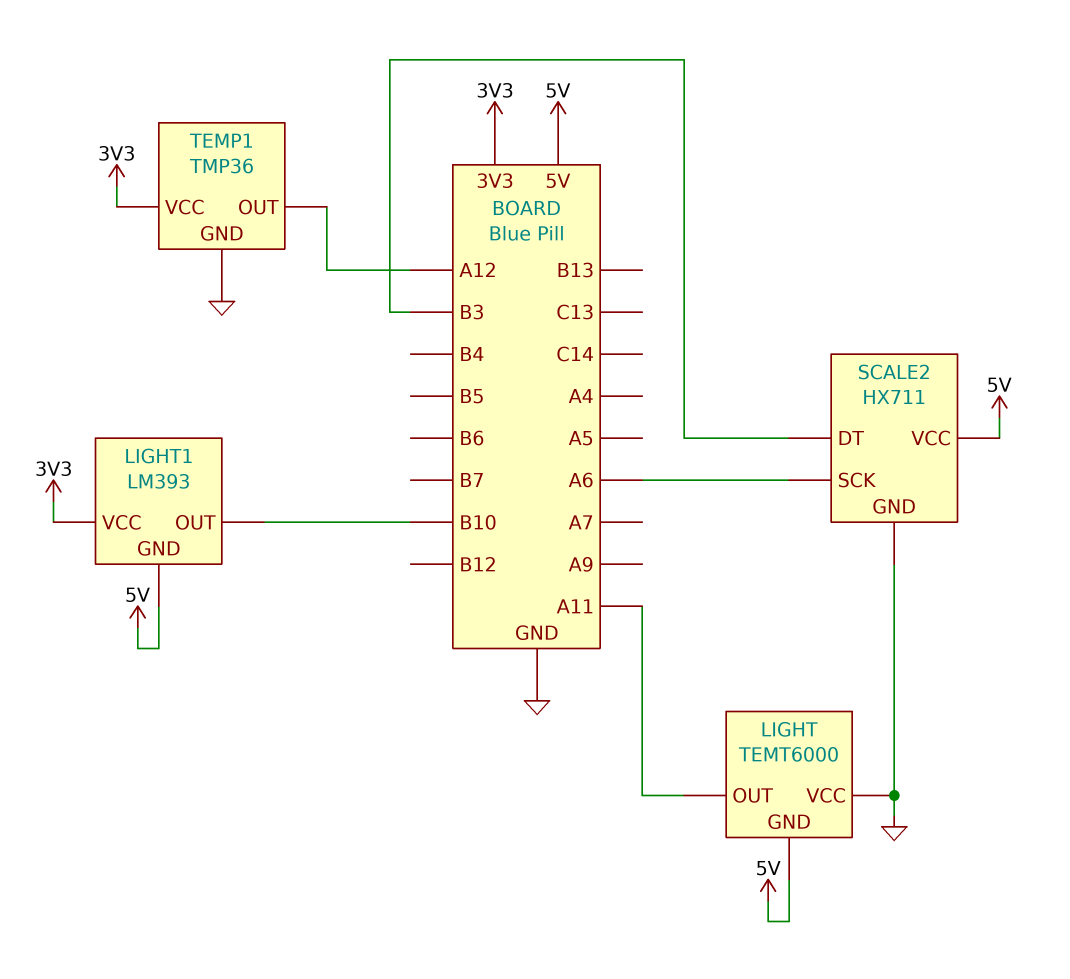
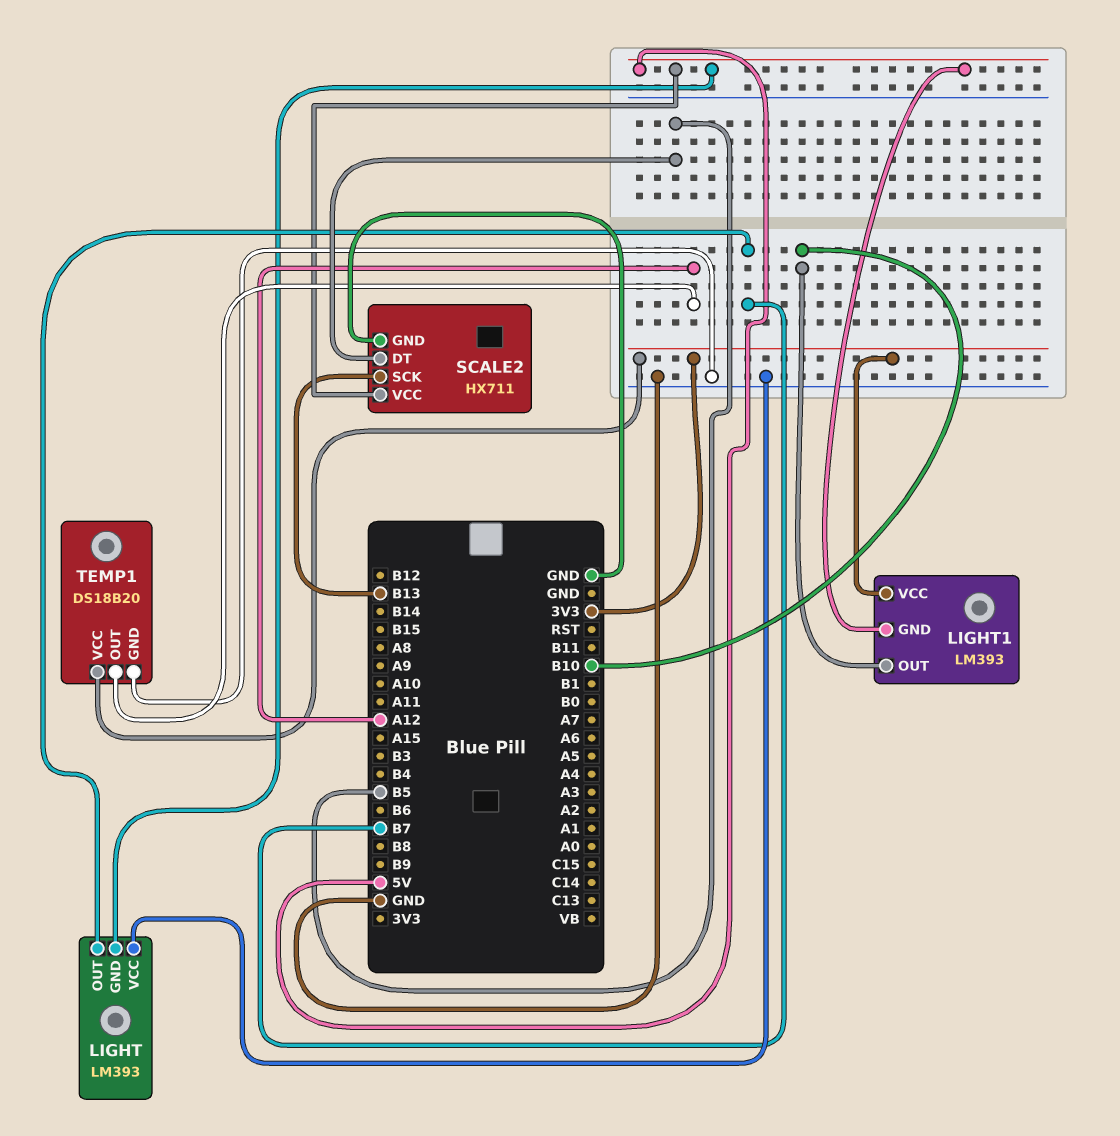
LIGHT: TEMT6000 -> LM393
LIGHT pin OUT: A11 -> B7
SCALE2 pin DT: B3 -> B5
SCALE2 pin SCK: A6 -> B13
TEMP1: TMP36 -> DS18B20

